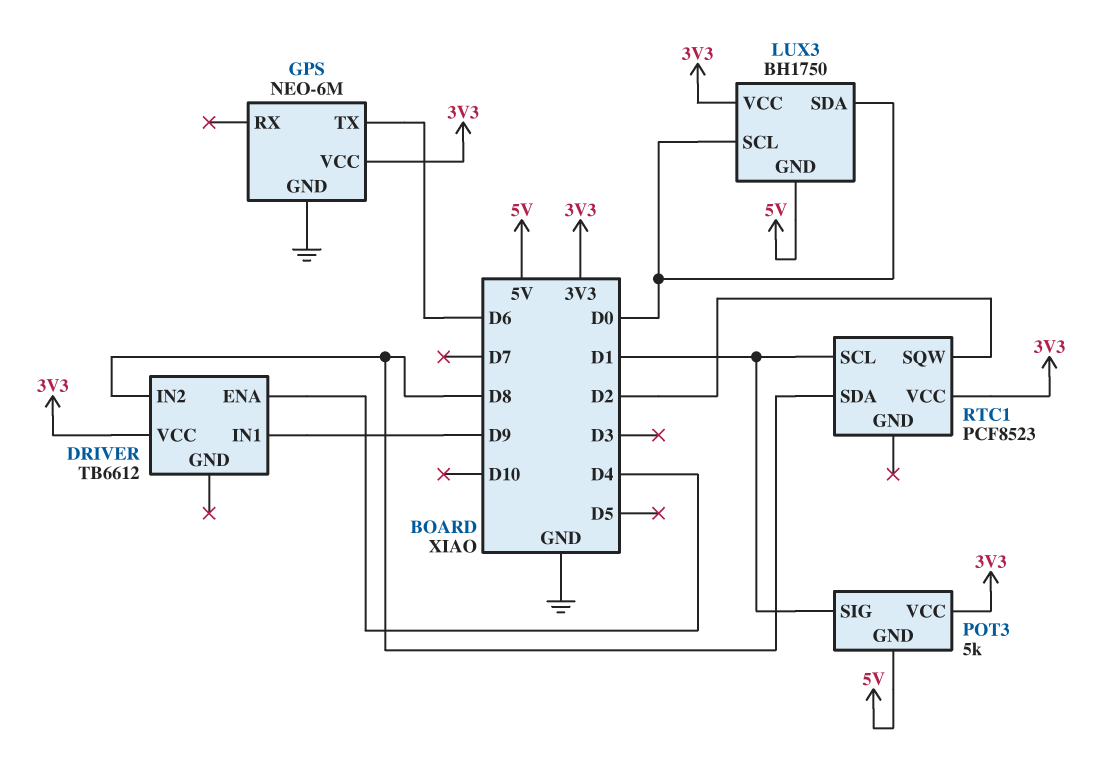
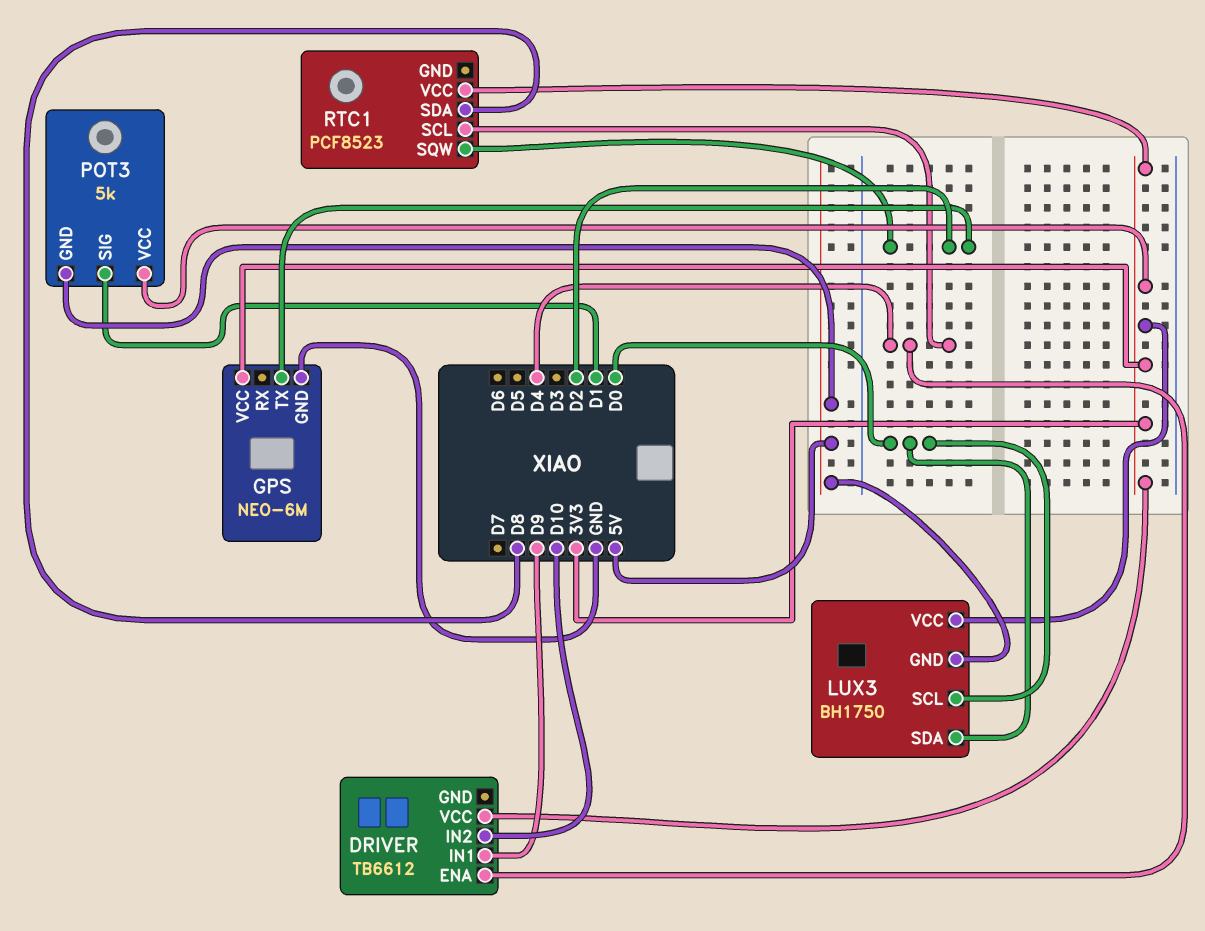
DRIVER pin IN2: D8 -> D10
GPS pin TX: D6 -> D2
RTC1 pin SCL: D1 -> D4

